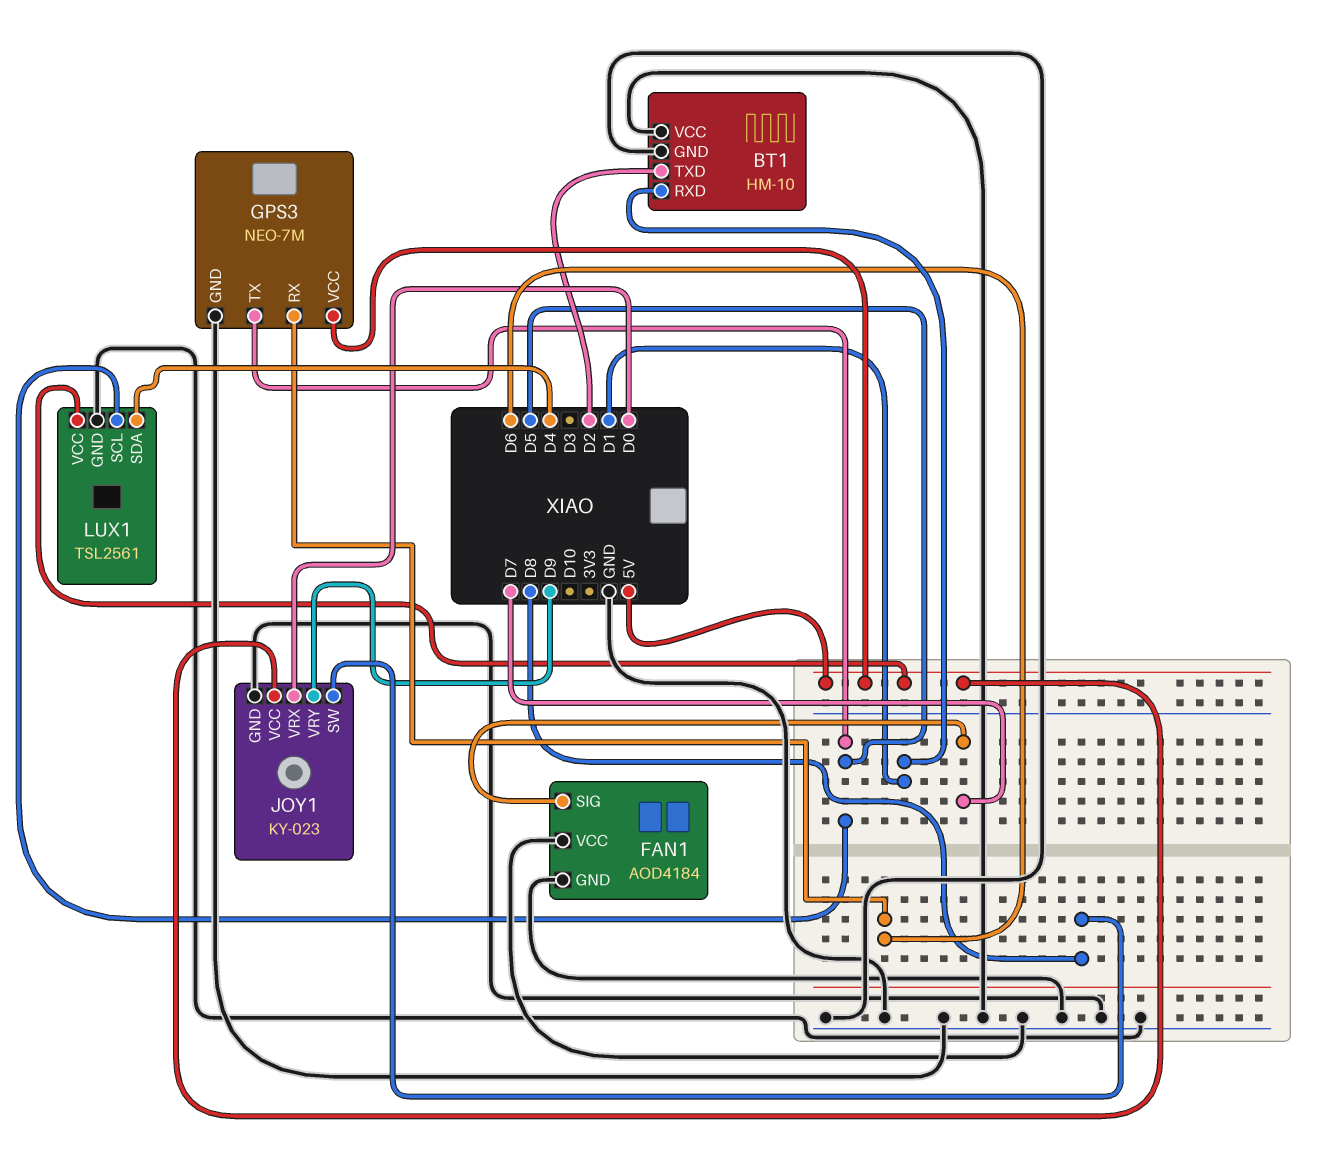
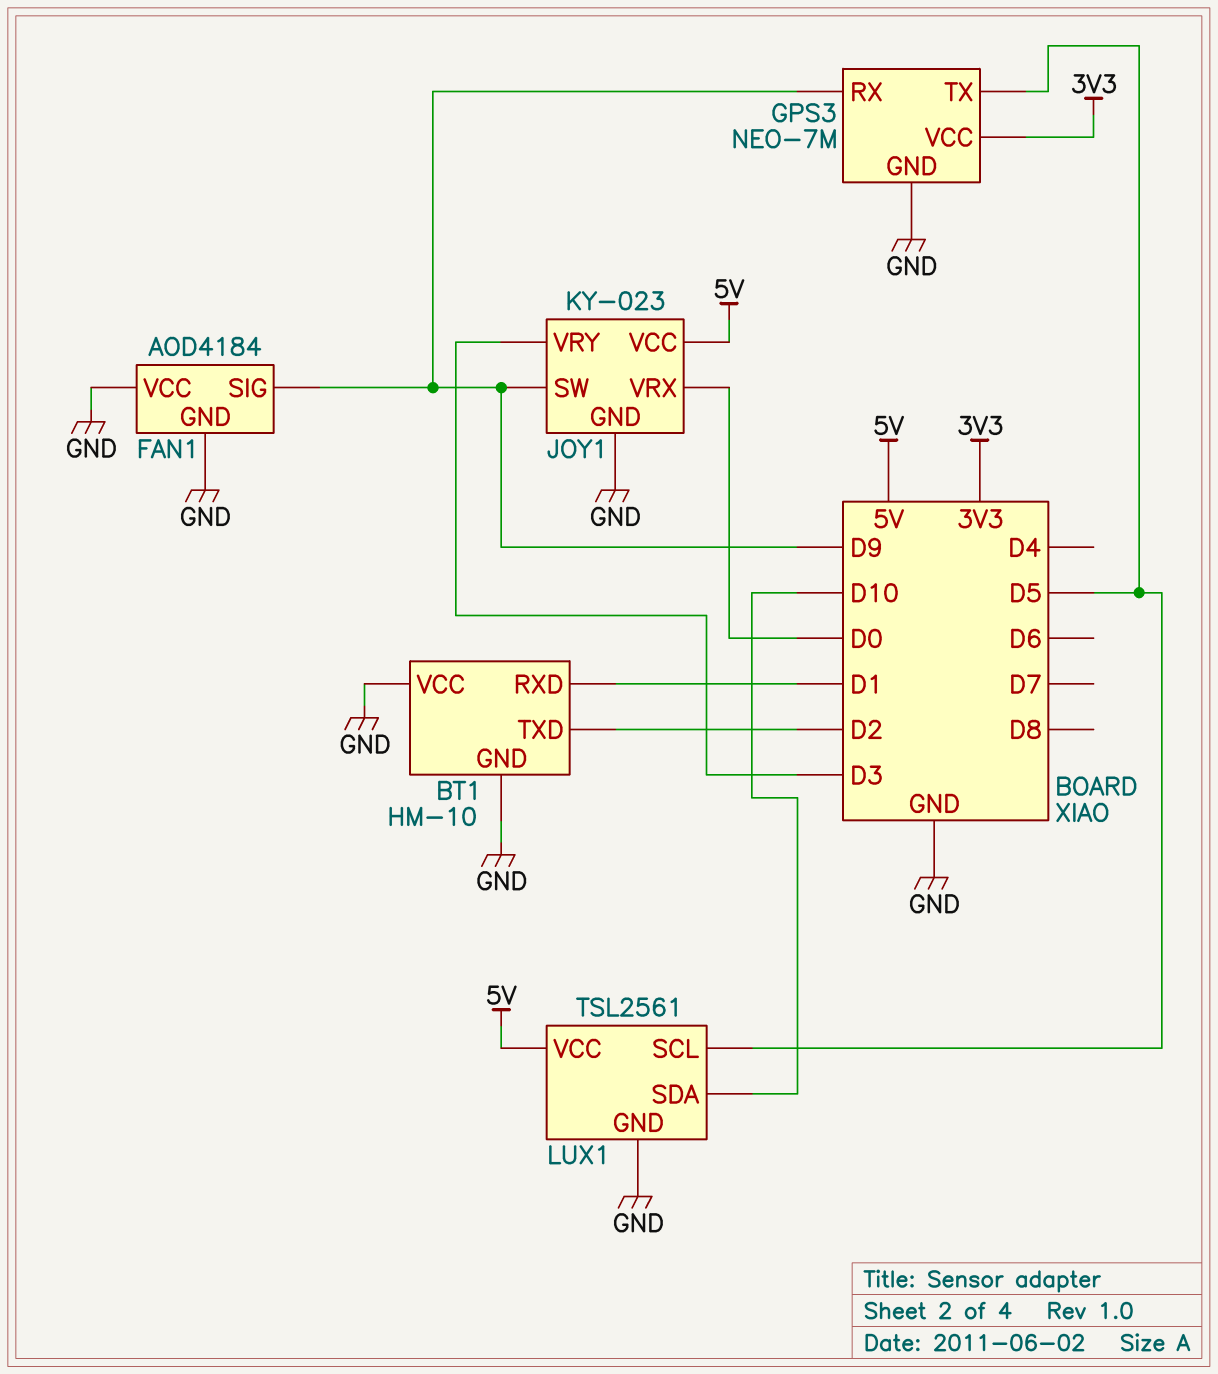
FAN1 pin SIG: D7 -> D9
GPS3 pin RX: D6 -> D9
GPS3 pin VCC: 5V -> 3V3
JOY1 pin SW: D8 -> D9
JOY1 pin VRY: D9 -> D3
LUX1 pin SDA: D4 -> D10

